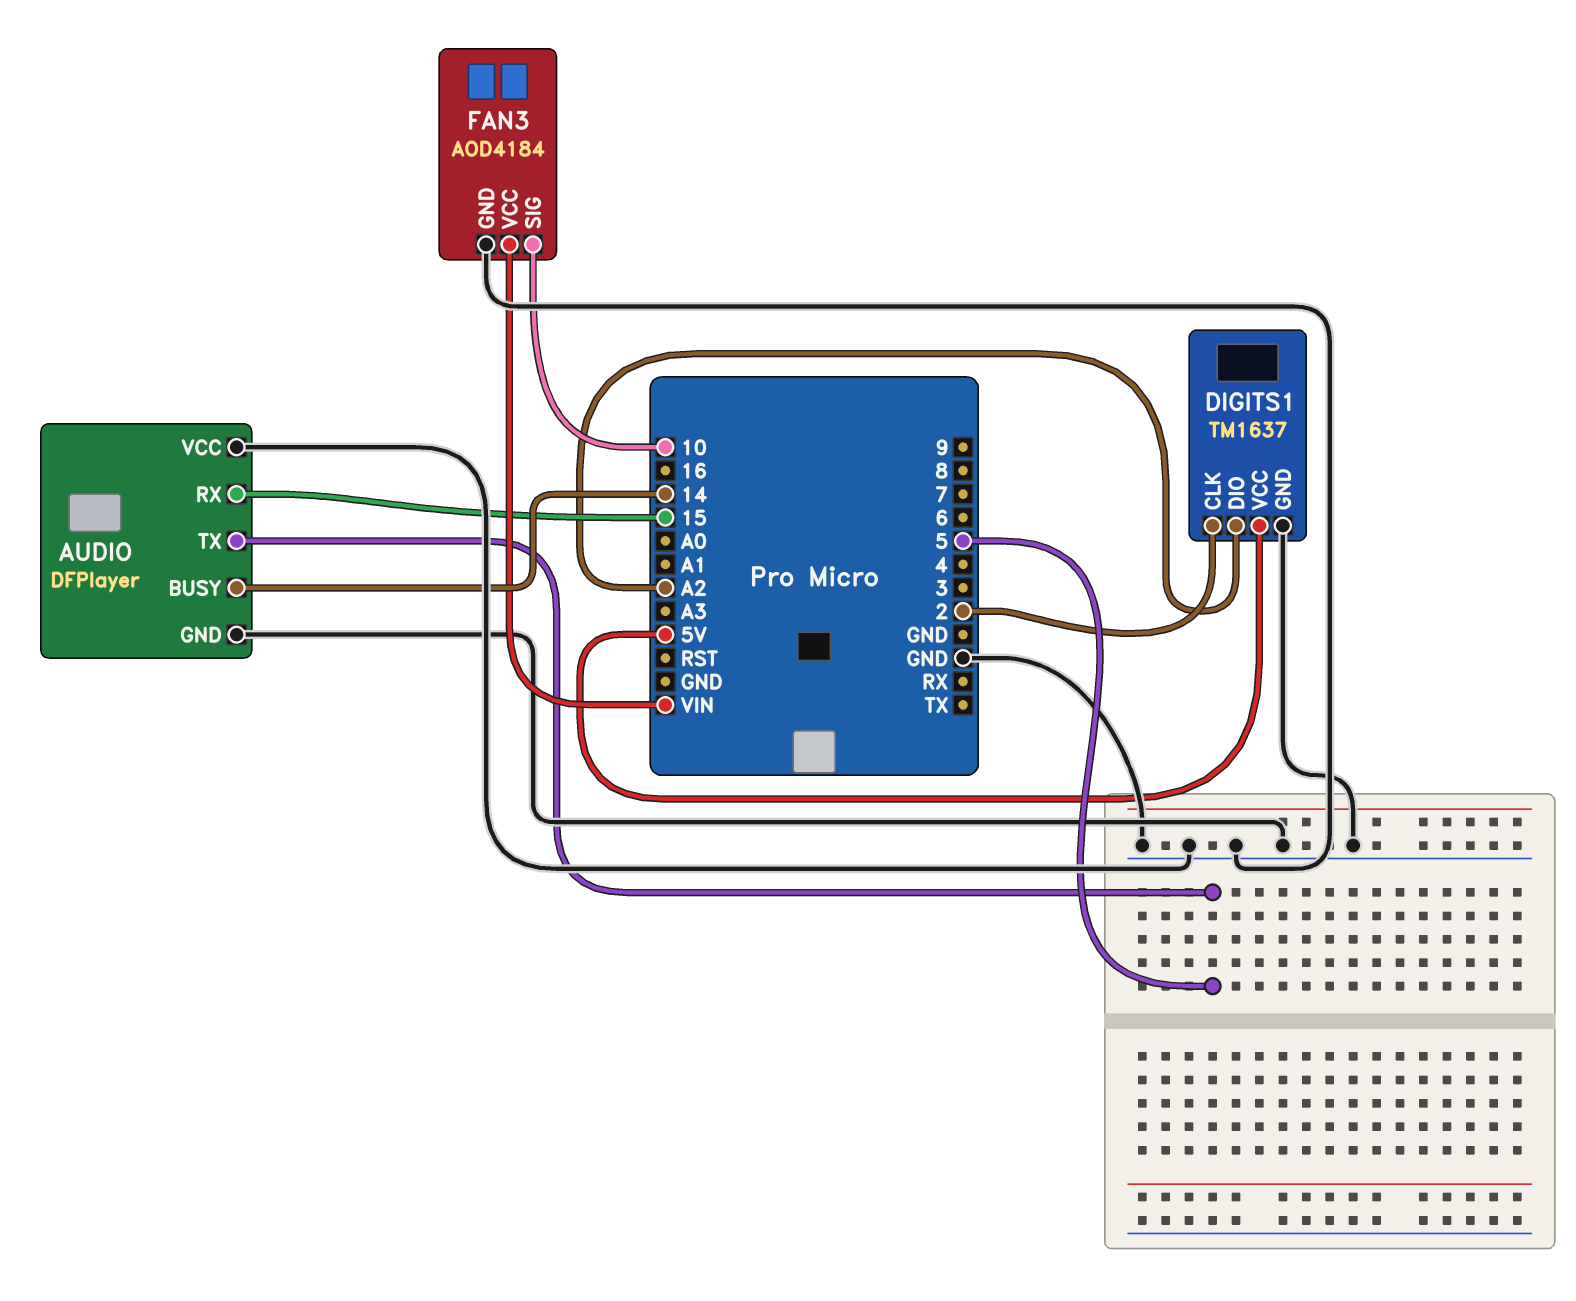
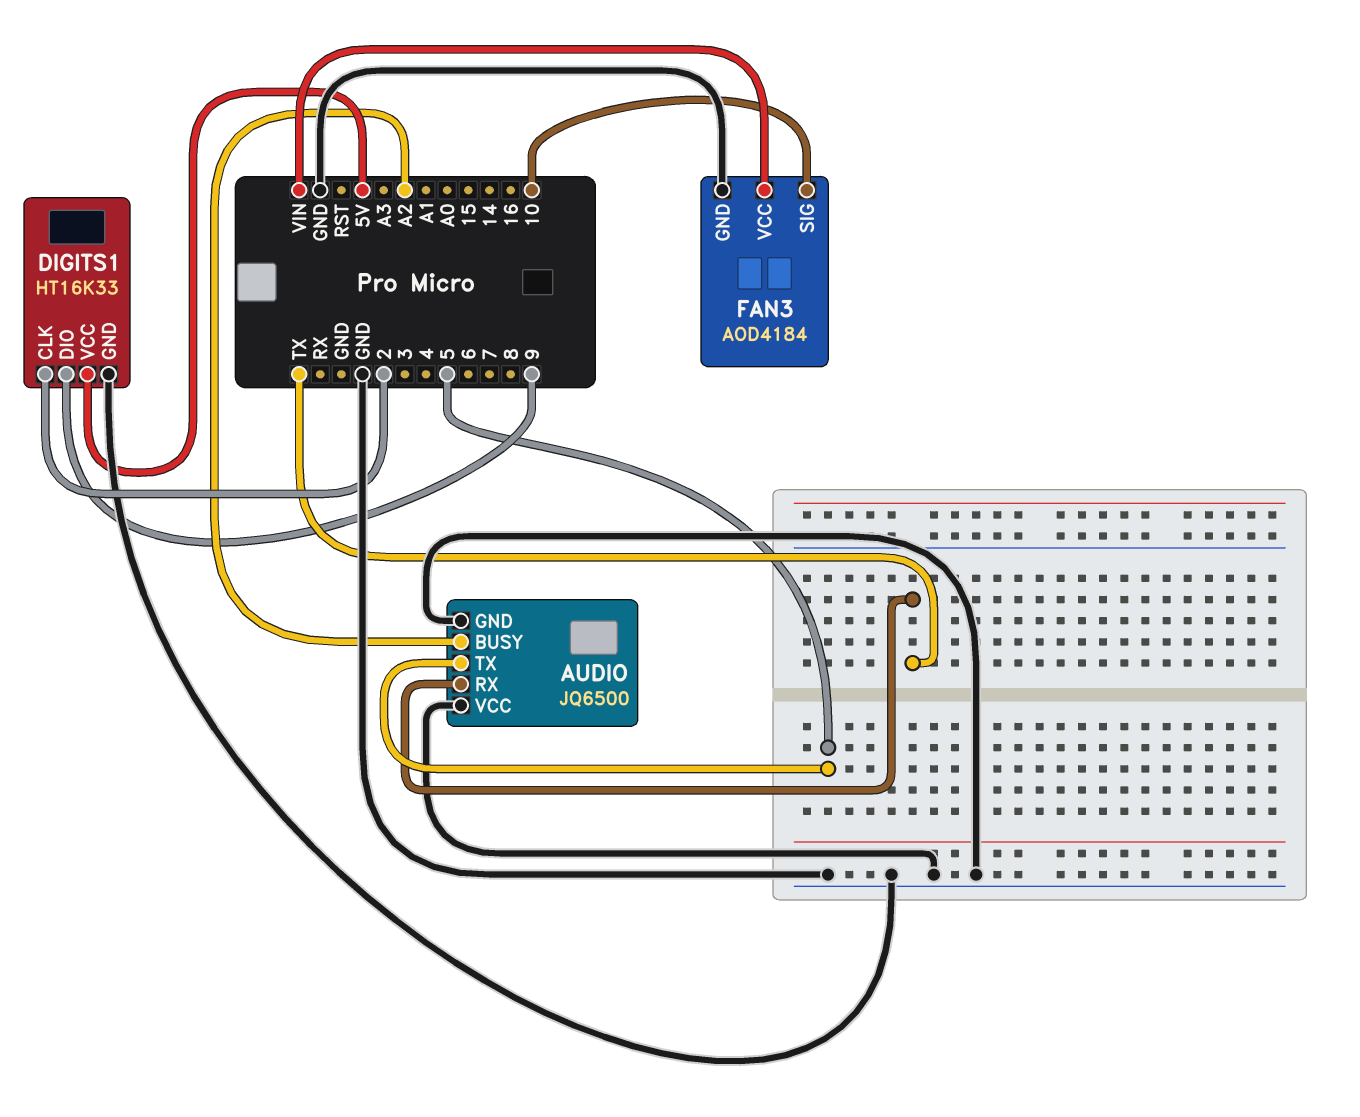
AUDIO: DFPlayer -> JQ6500
AUDIO pin BUSY: 14 -> A2
AUDIO pin RX: 15 -> TX
DIGITS1: TM1637 -> HT16K33
DIGITS1 pin DIO: A2 -> 9

